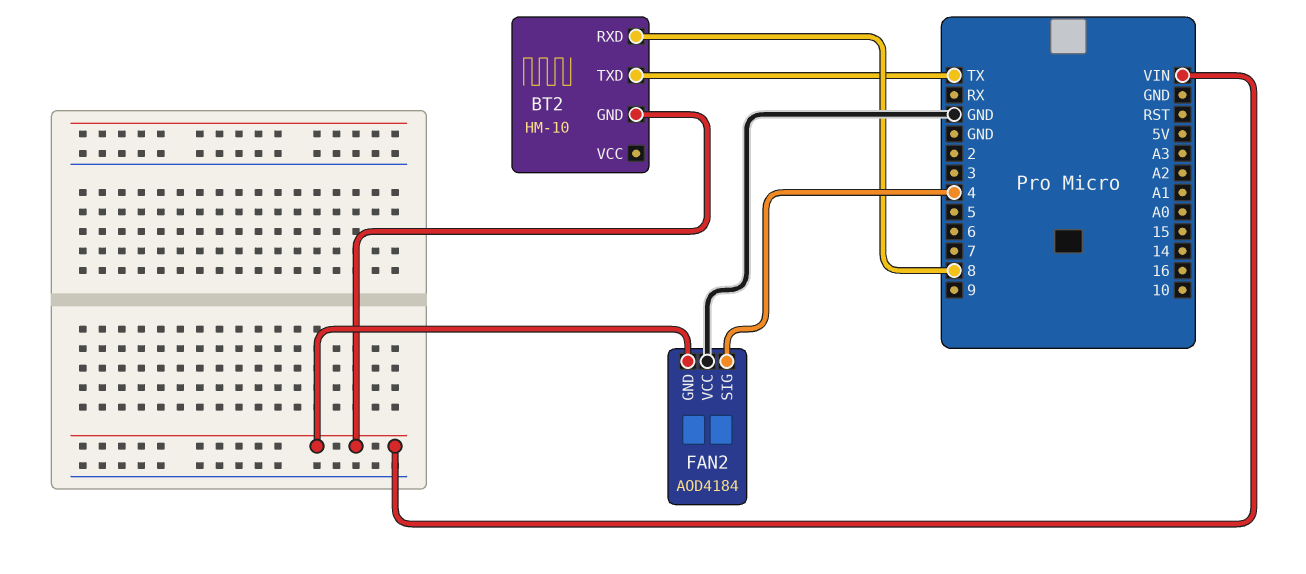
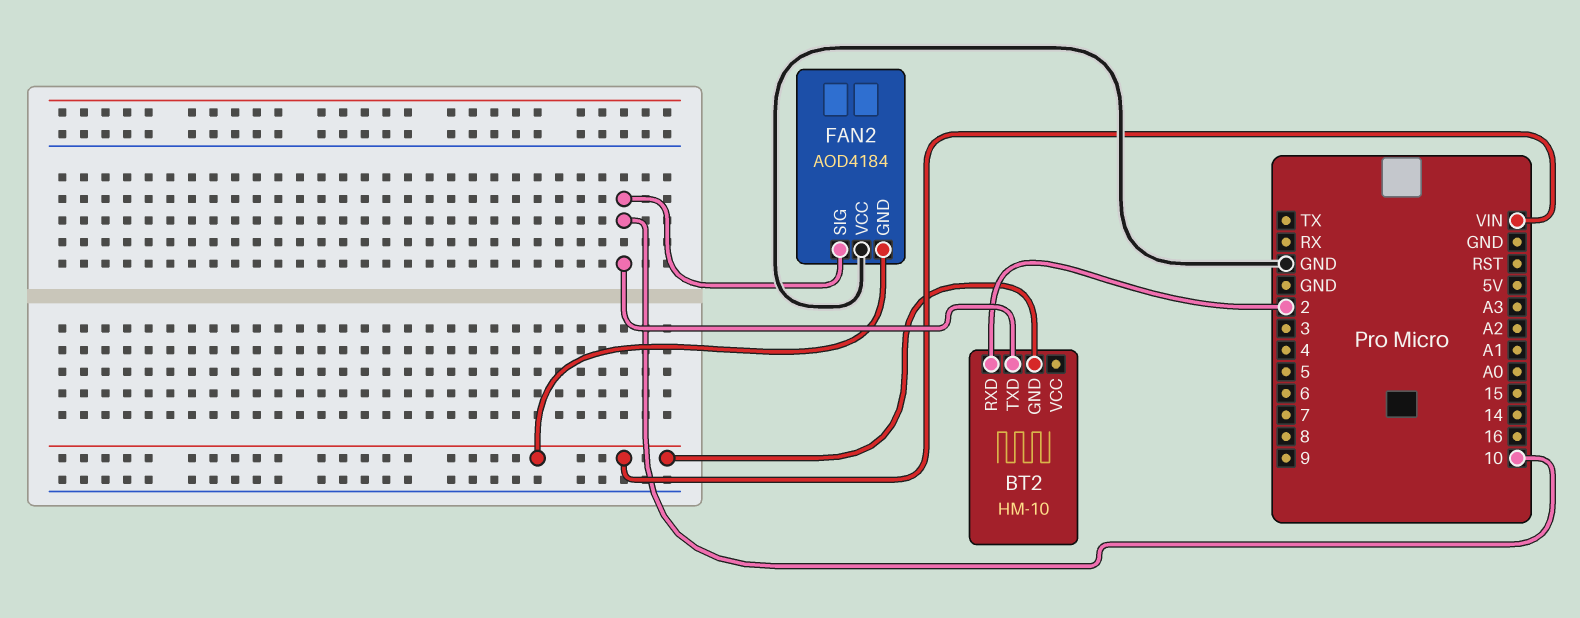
BT2 pin RXD: 8 -> 2
BT2 pin TXD: TX -> 10
FAN2 pin SIG: 4 -> 10

